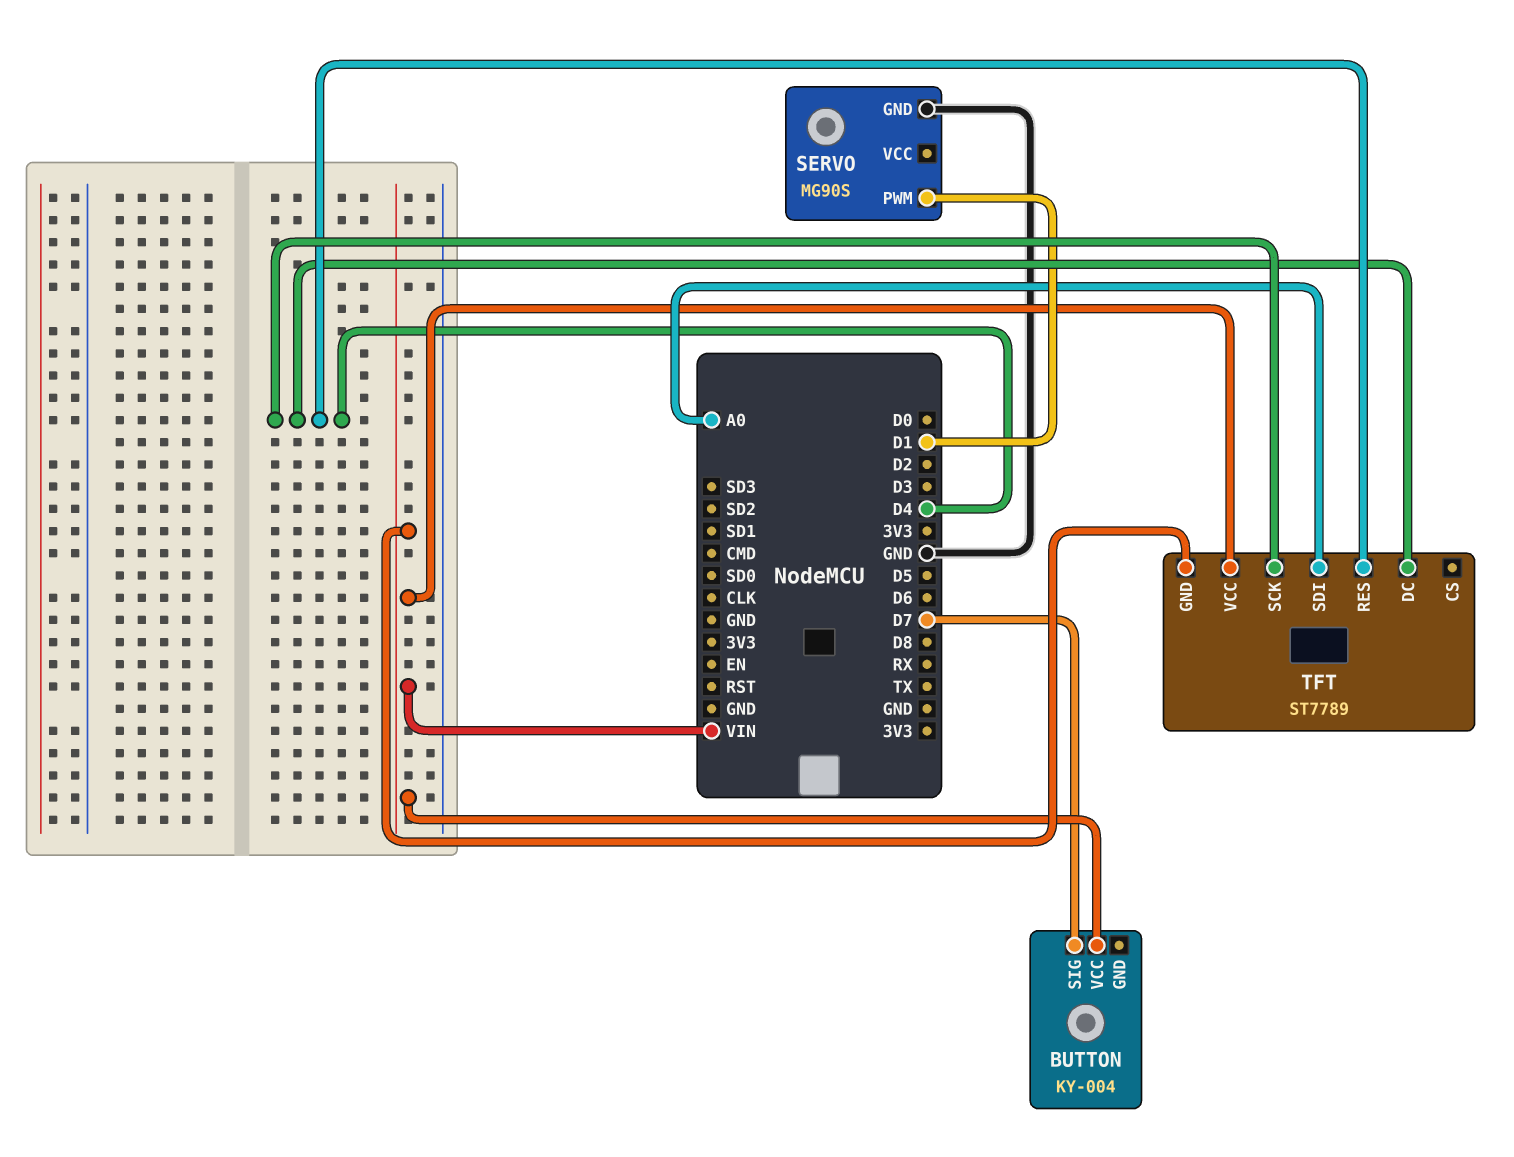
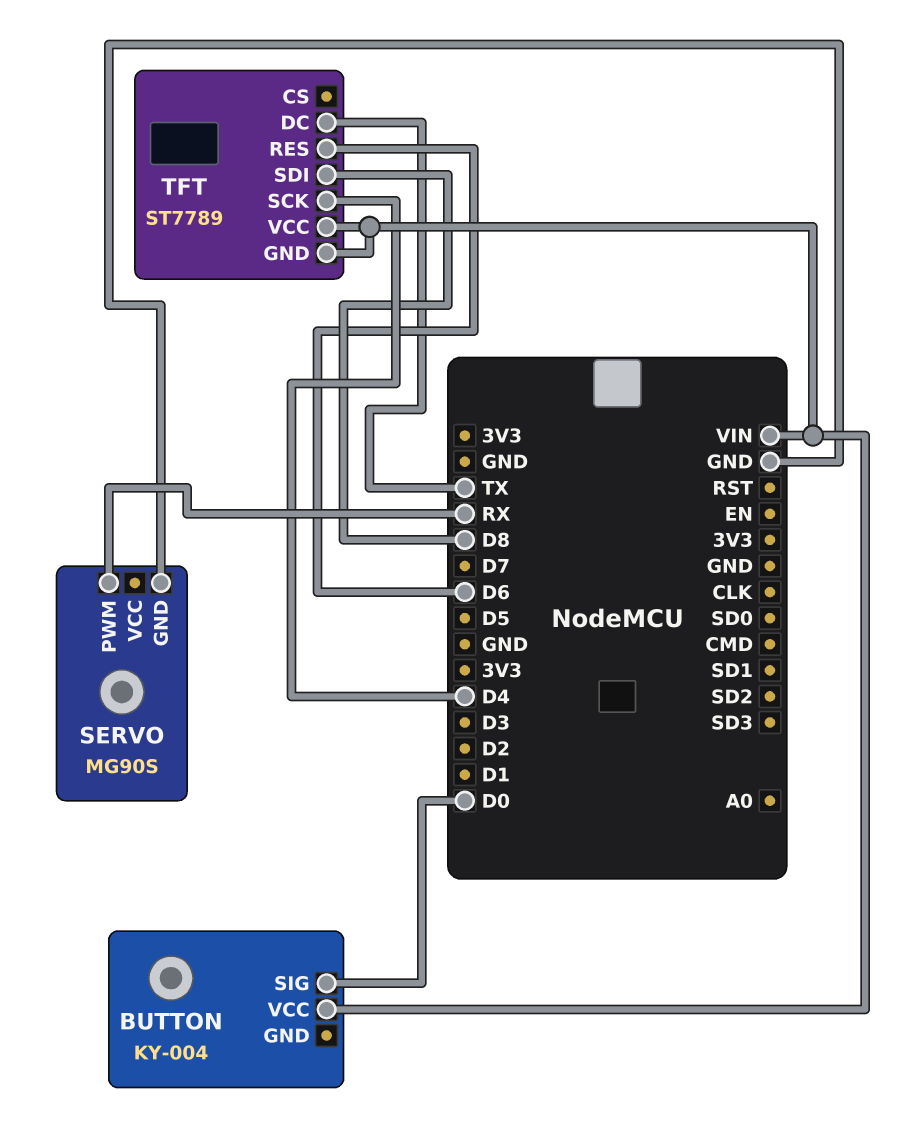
BUTTON pin SIG: D7 -> D0
SERVO pin PWM: D1 -> RX
TFT pin DC: D4 -> TX
TFT pin RES: D4 -> D6
TFT pin SDI: A0 -> D8

